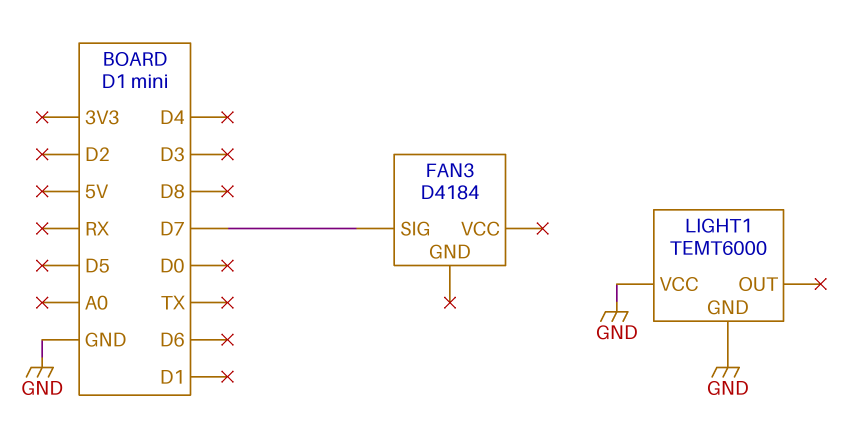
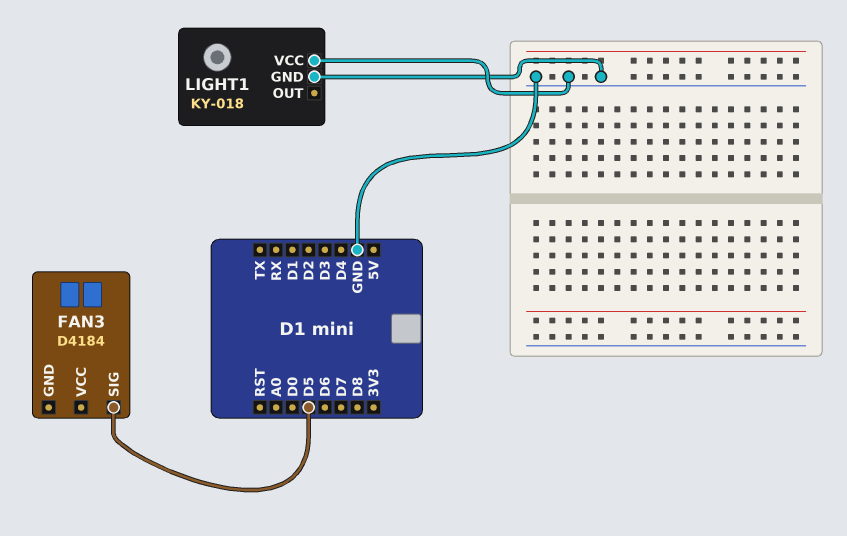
FAN3 pin SIG: D7 -> D5
LIGHT1: TEMT6000 -> KY-018

